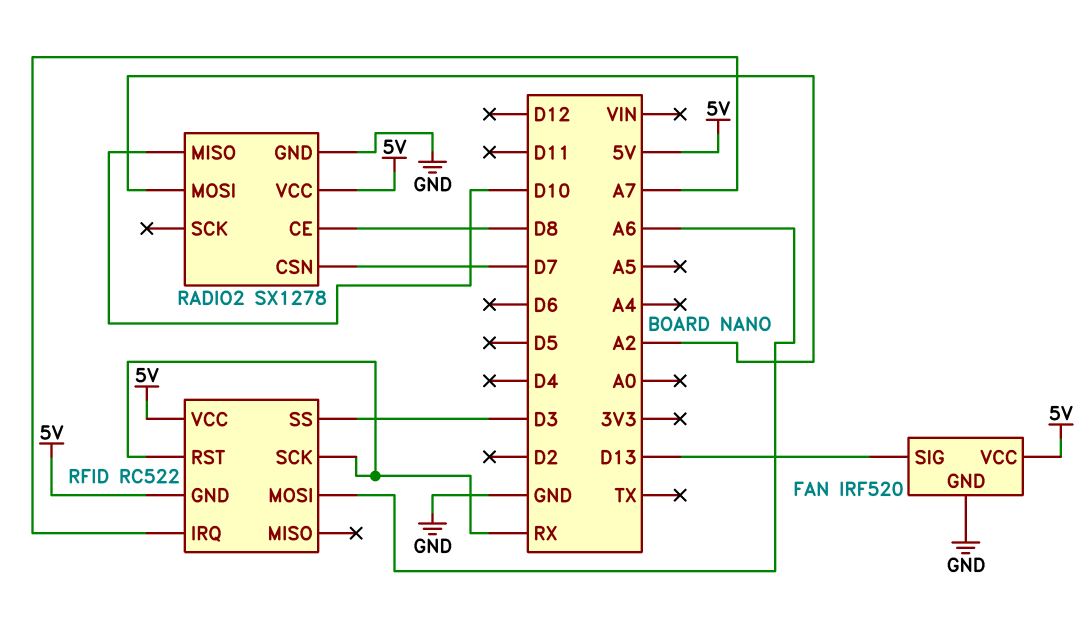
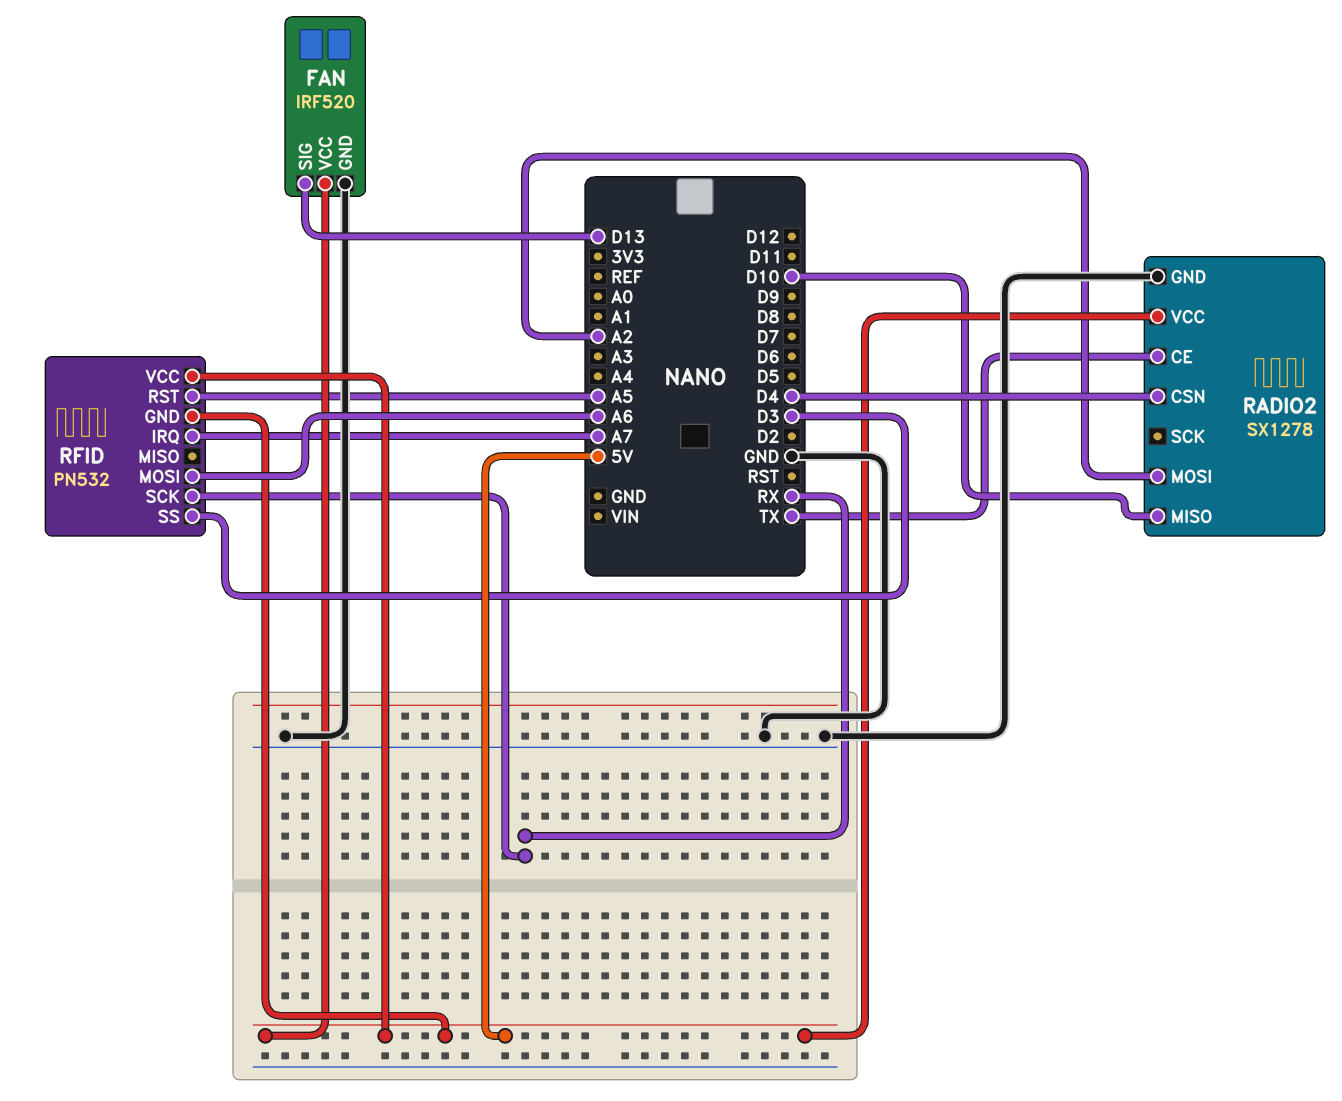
RADIO2 pin CE: D8 -> TX
RADIO2 pin CSN: D7 -> D4
RFID: RC522 -> PN532
RFID pin RST: RX -> A5

